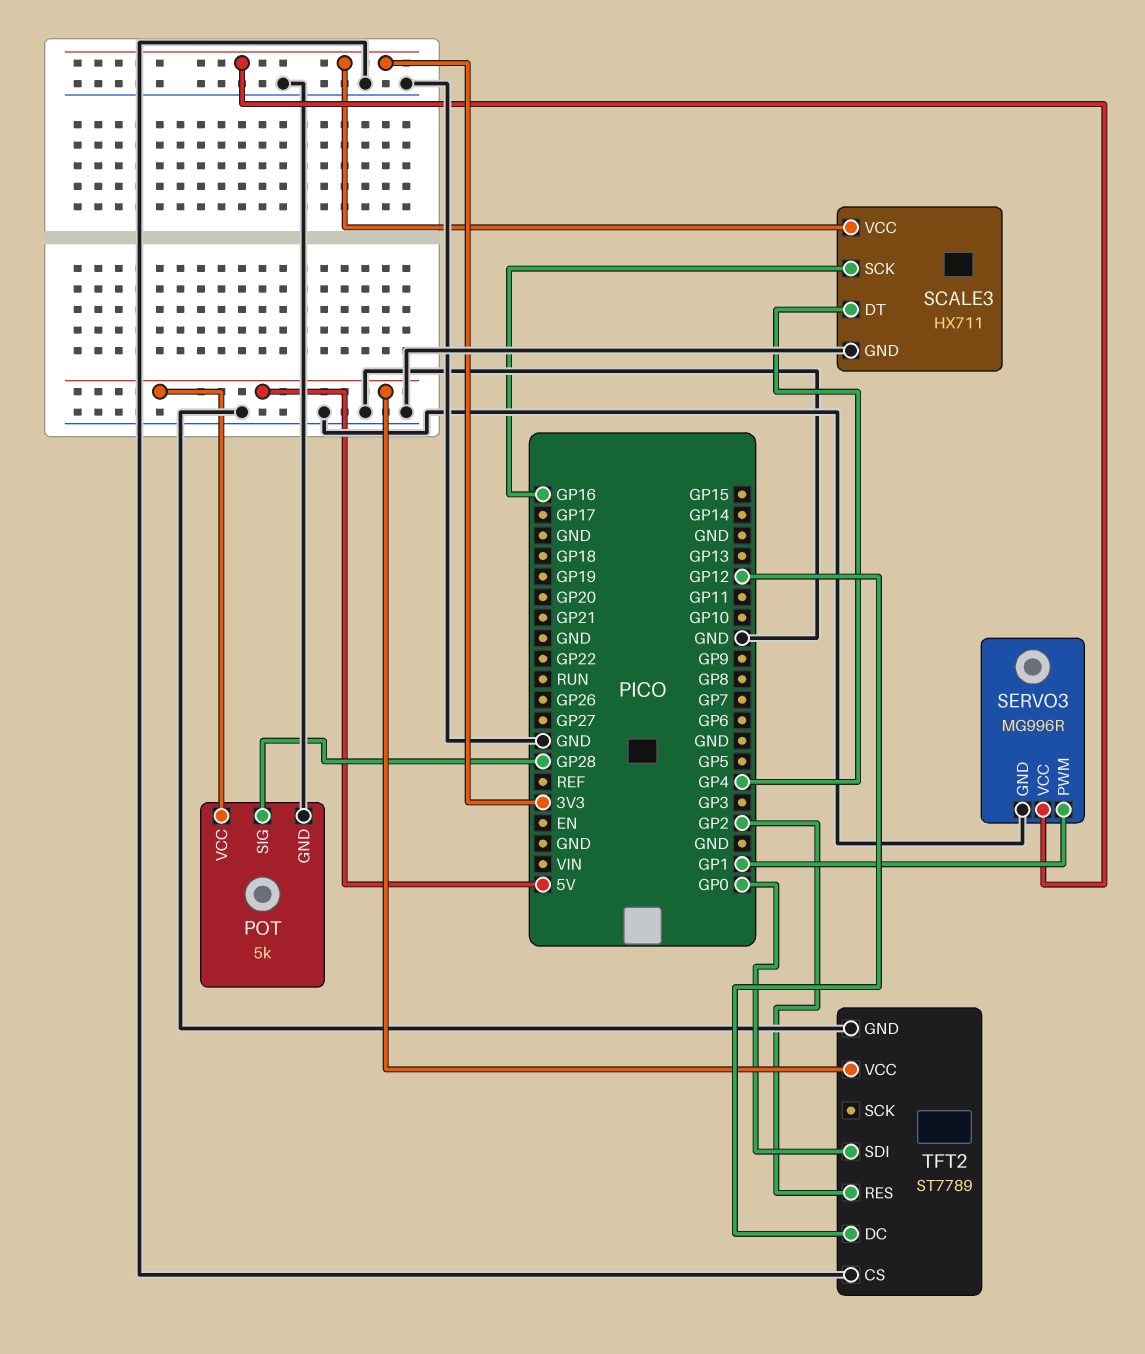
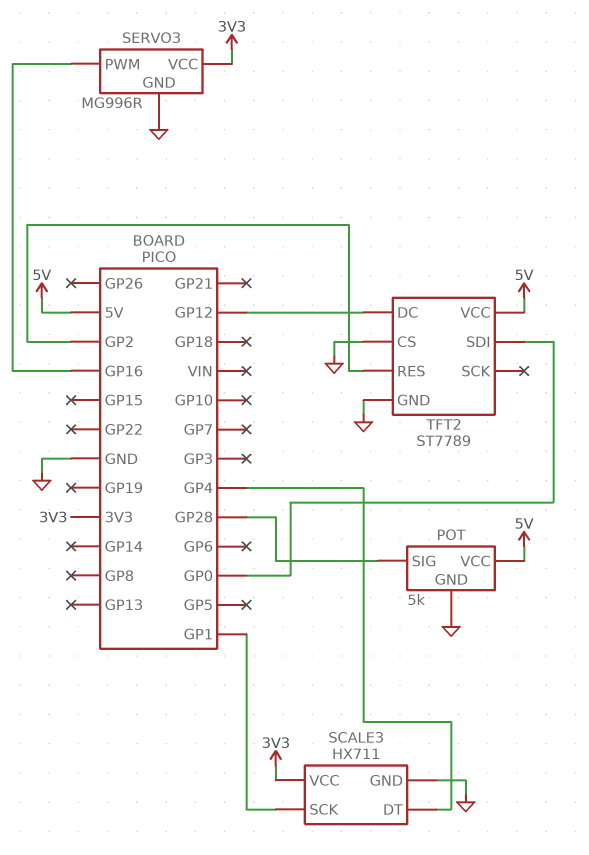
SCALE3 pin SCK: GP16 -> GP1
SERVO3 pin PWM: GP1 -> GP16

